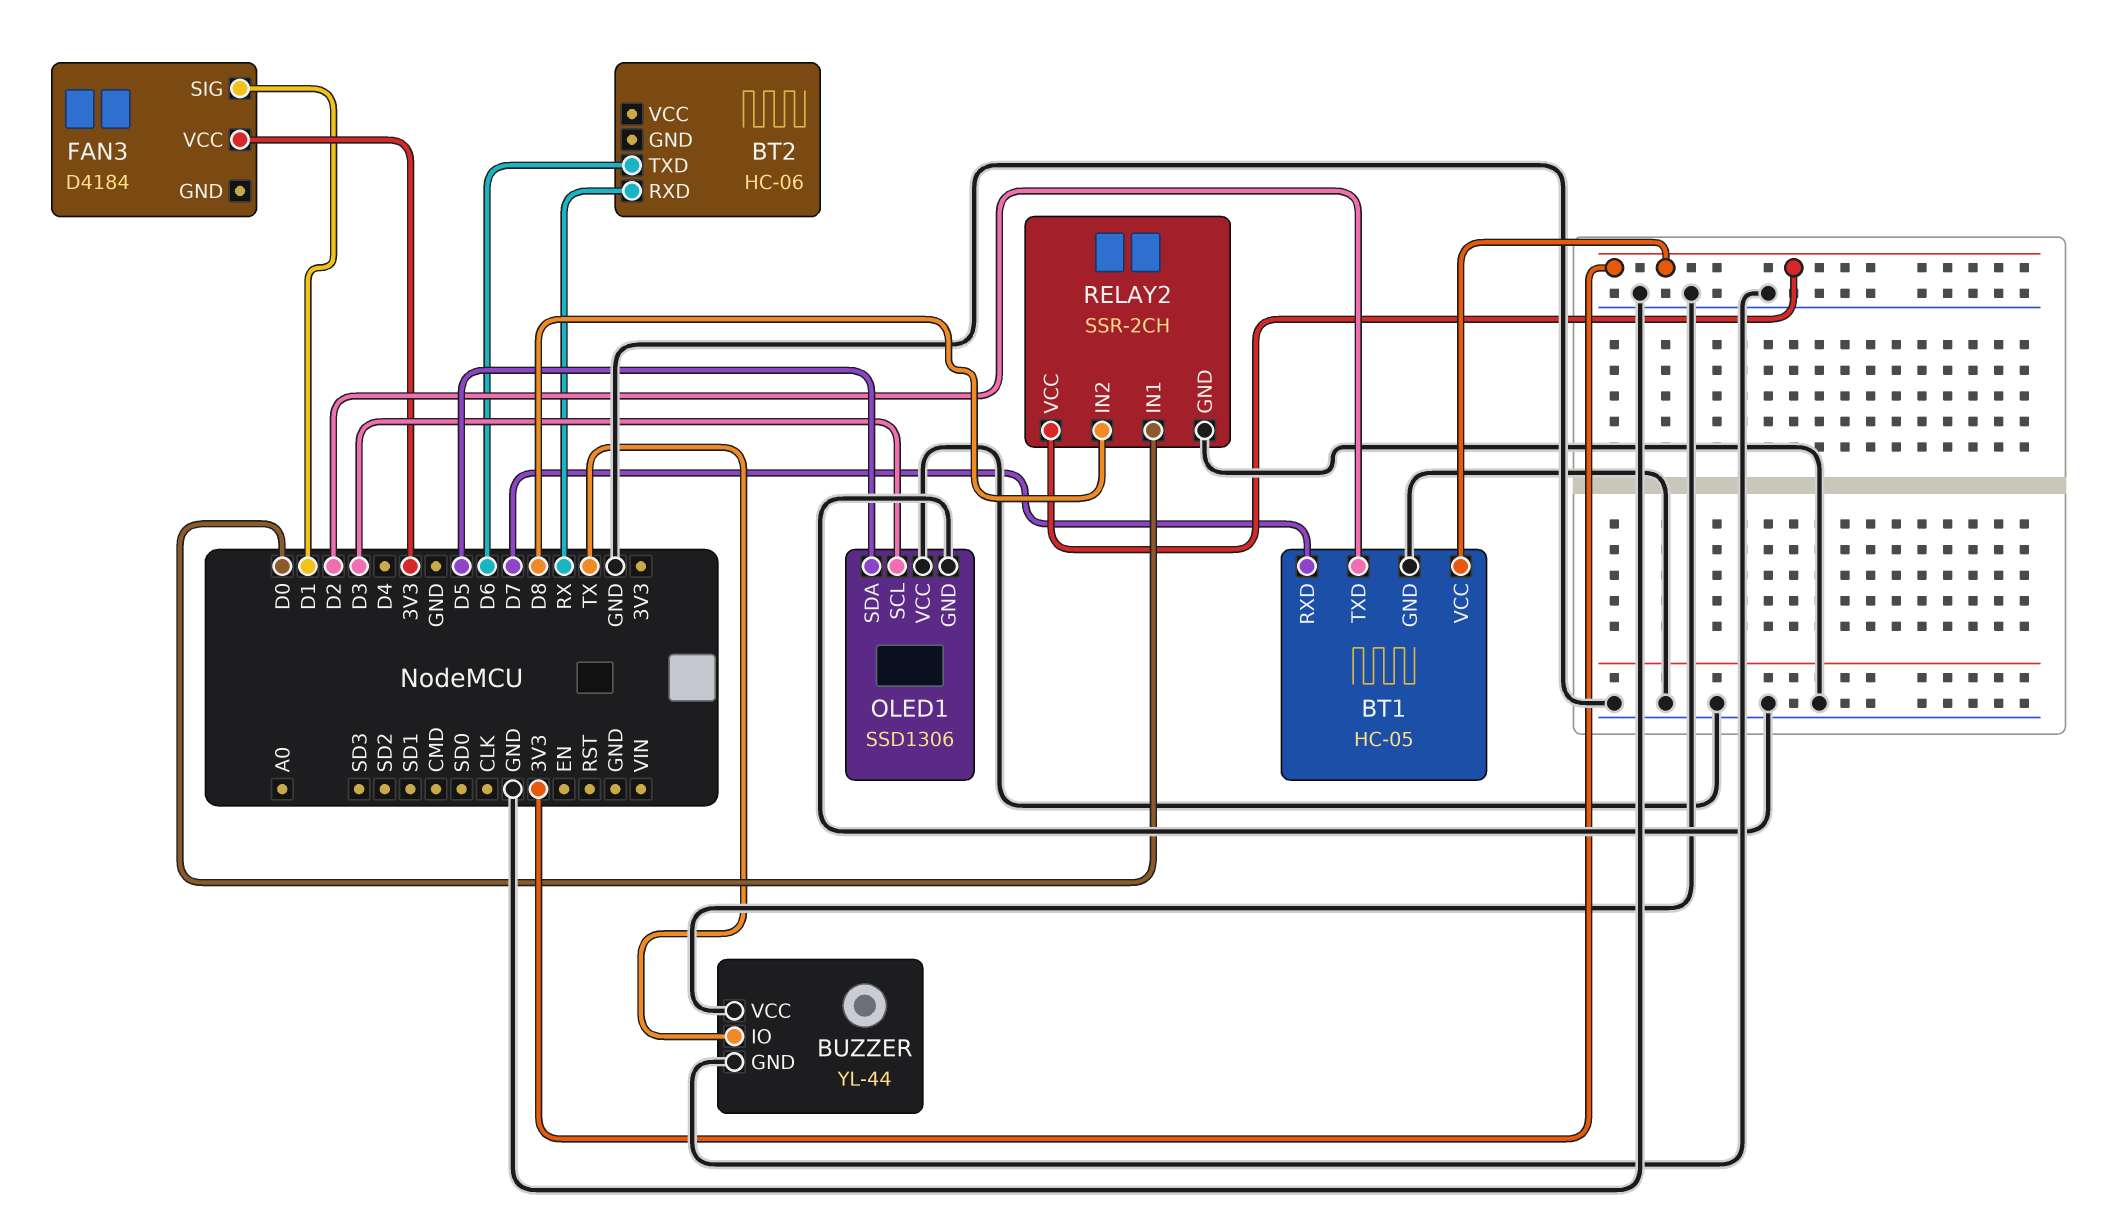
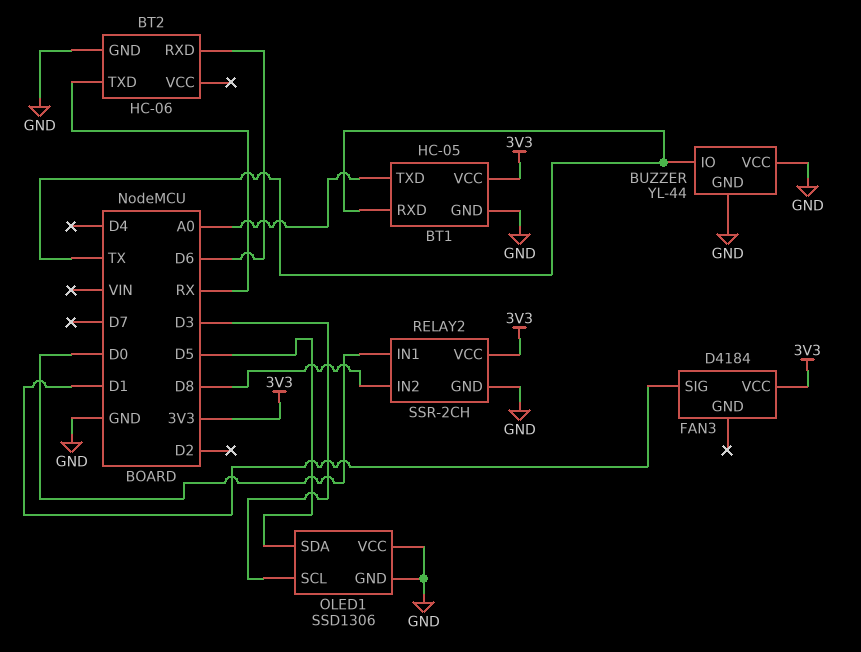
BT1 pin RXD: D7 -> TX
BT1 pin TXD: D2 -> A0
BT2 pin GND: none -> GND
BT2 pin RXD: RX -> D6
BT2 pin TXD: D6 -> RX

